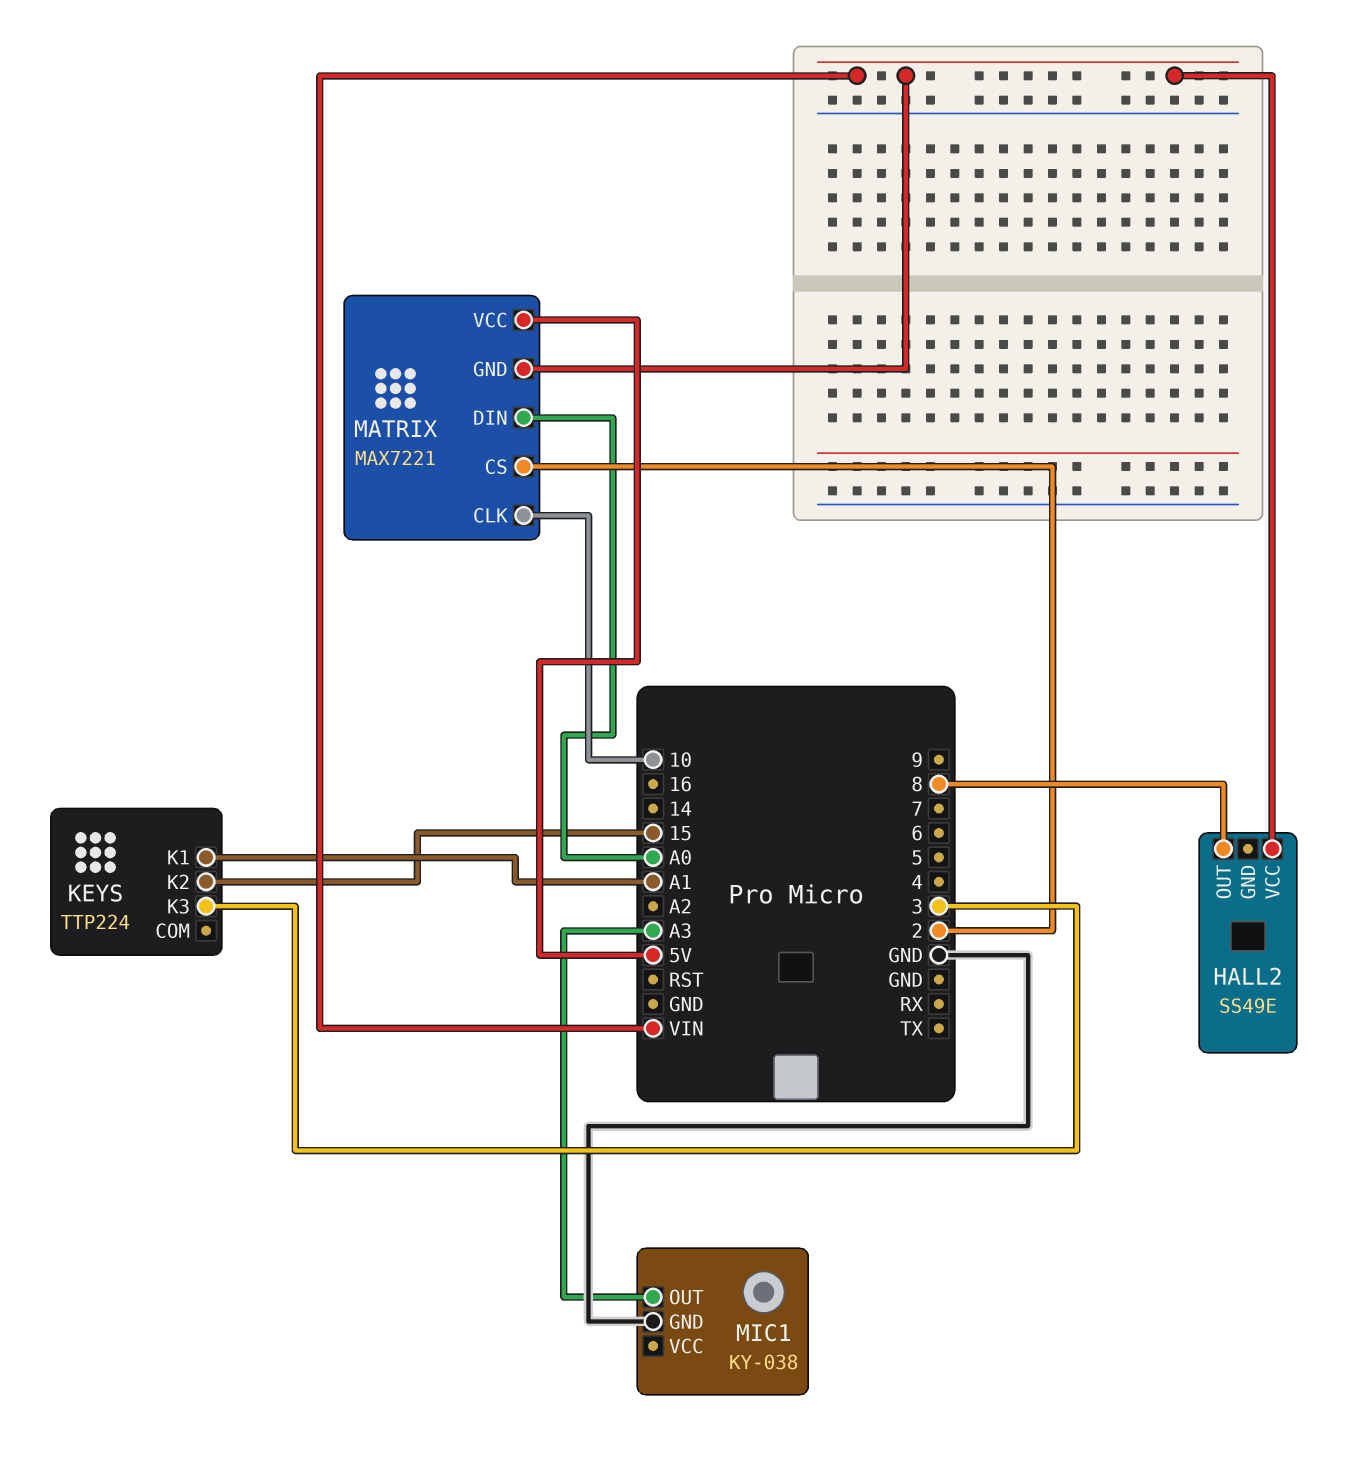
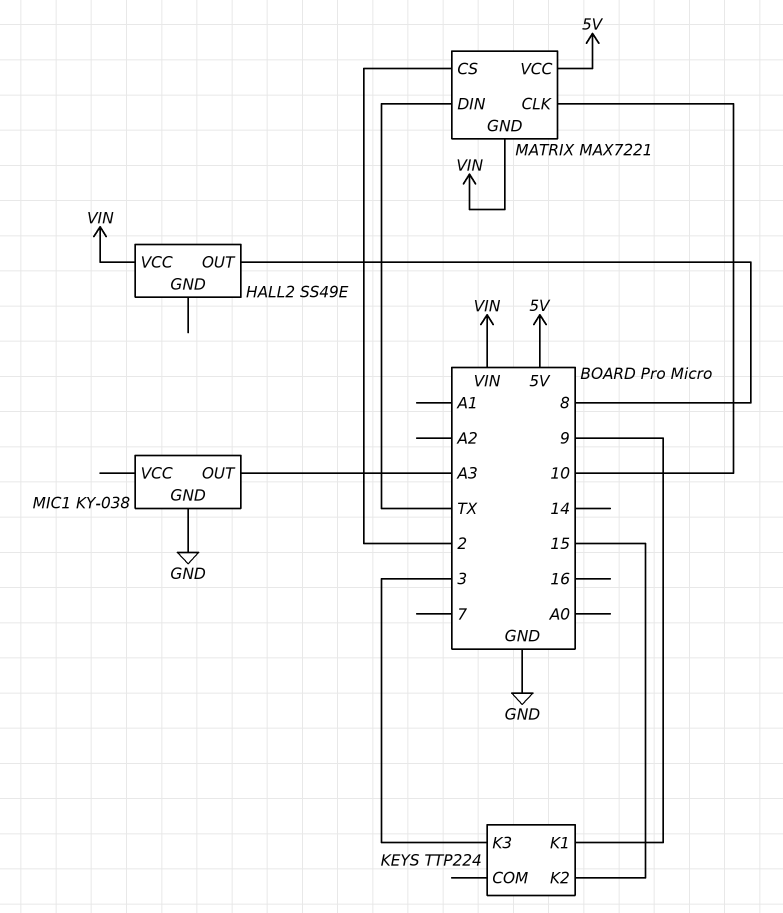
KEYS pin K1: A1 -> 9
MATRIX pin DIN: A0 -> TX

